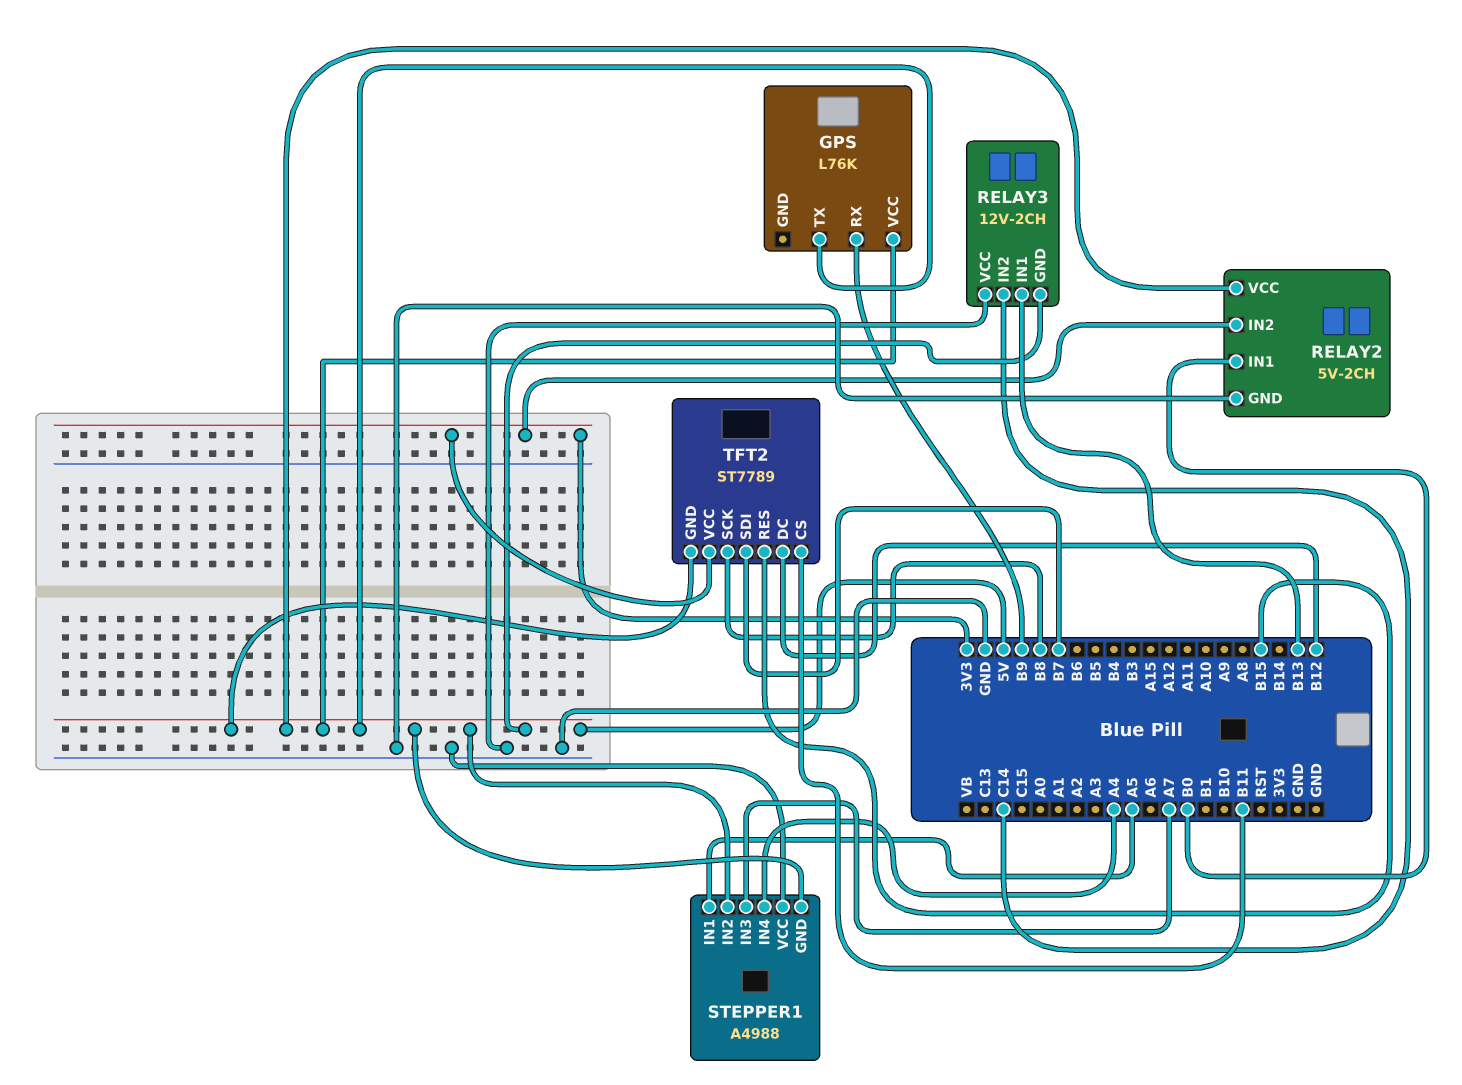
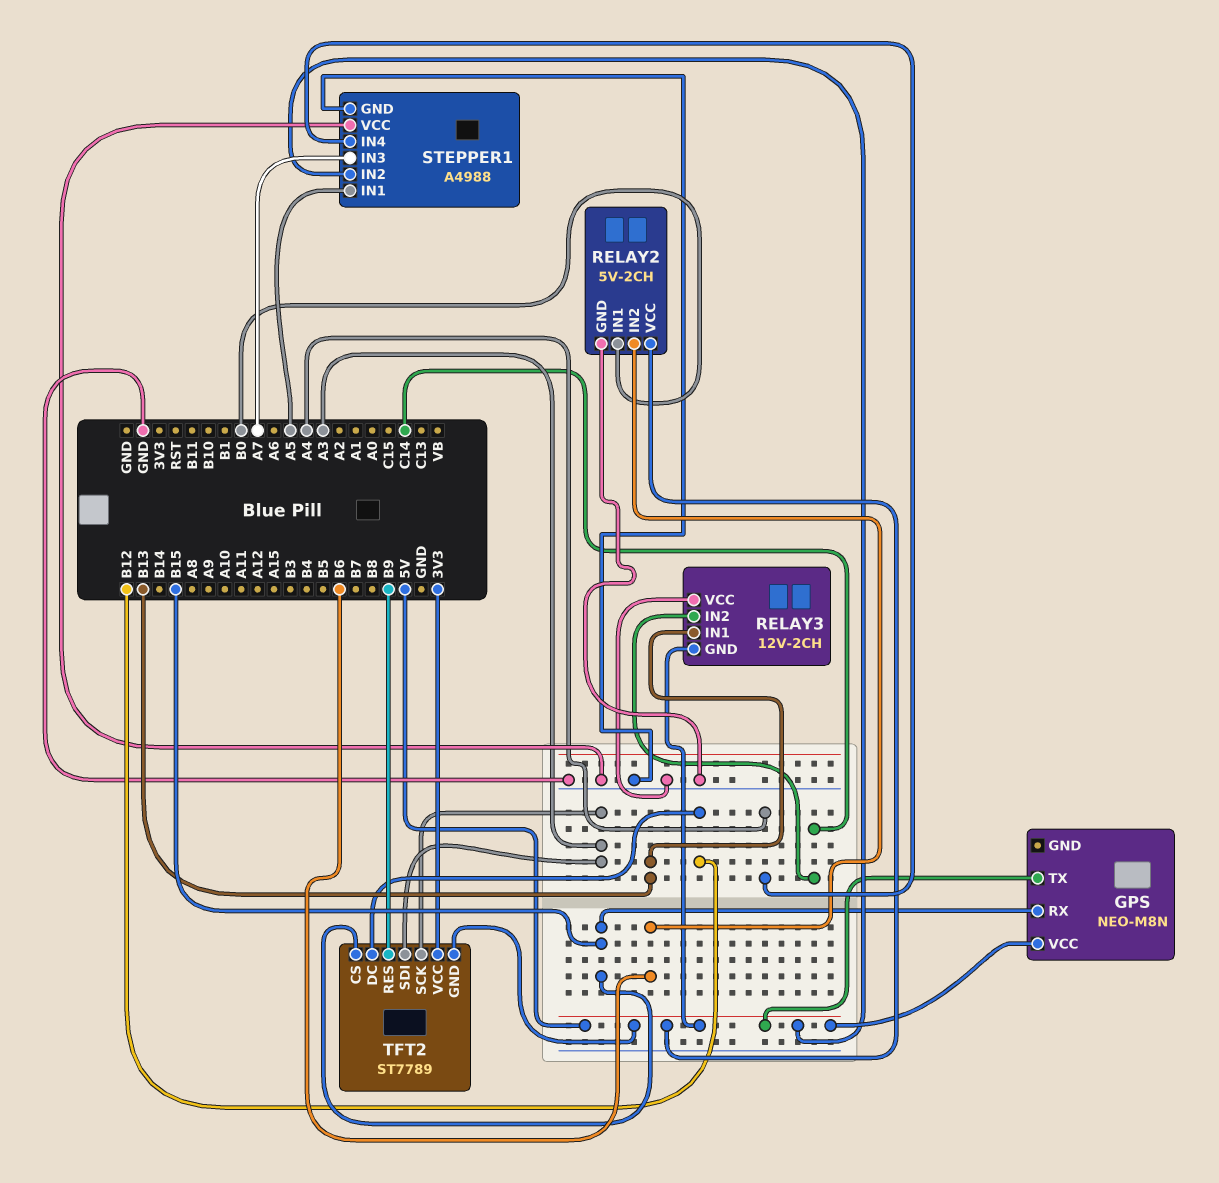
GPS: L76K -> NEO-M8N
GPS pin RX: B9 -> B15
RELAY2 pin IN2: 3V3 -> B6
STEPPER1 pin GND: 5V -> GND
TFT2 pin CS: B11 -> B15
TFT2 pin RES: B15 -> B9
TFT2 pin SCK: B8 -> A3
TFT2 pin SDI: B7 -> A3

